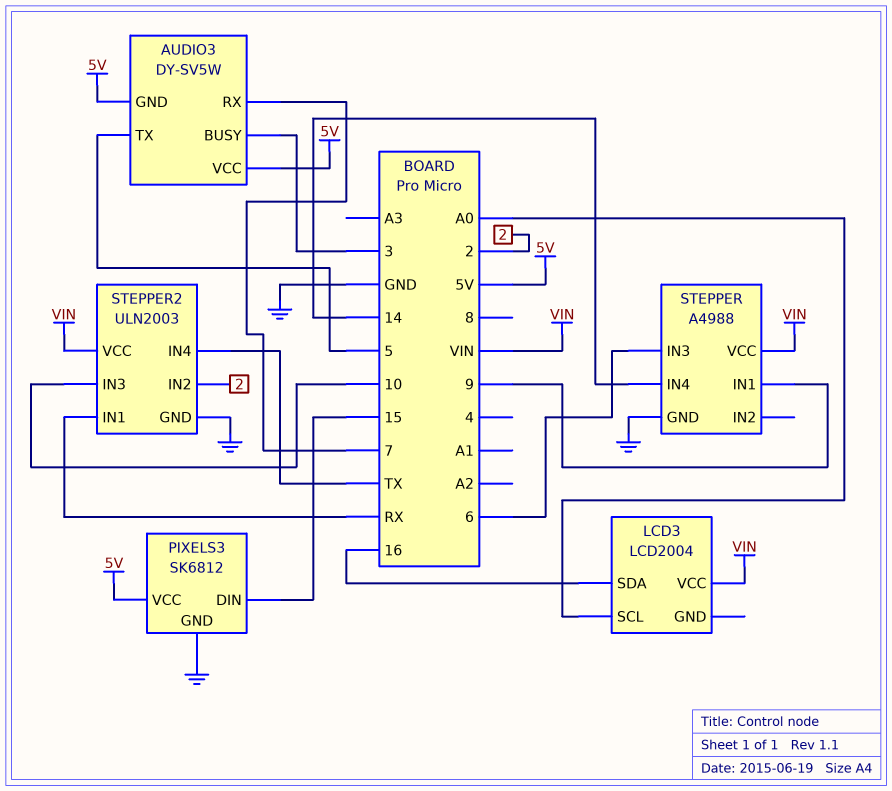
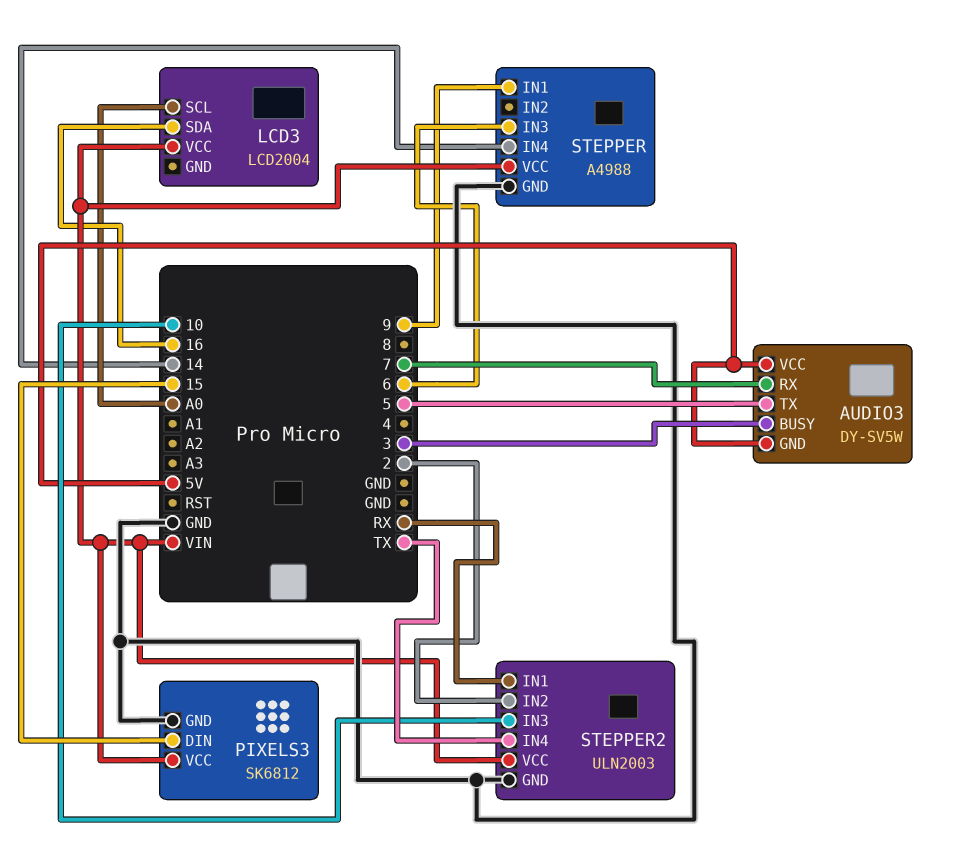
PIXELS3 pin VCC: 5V -> VIN

